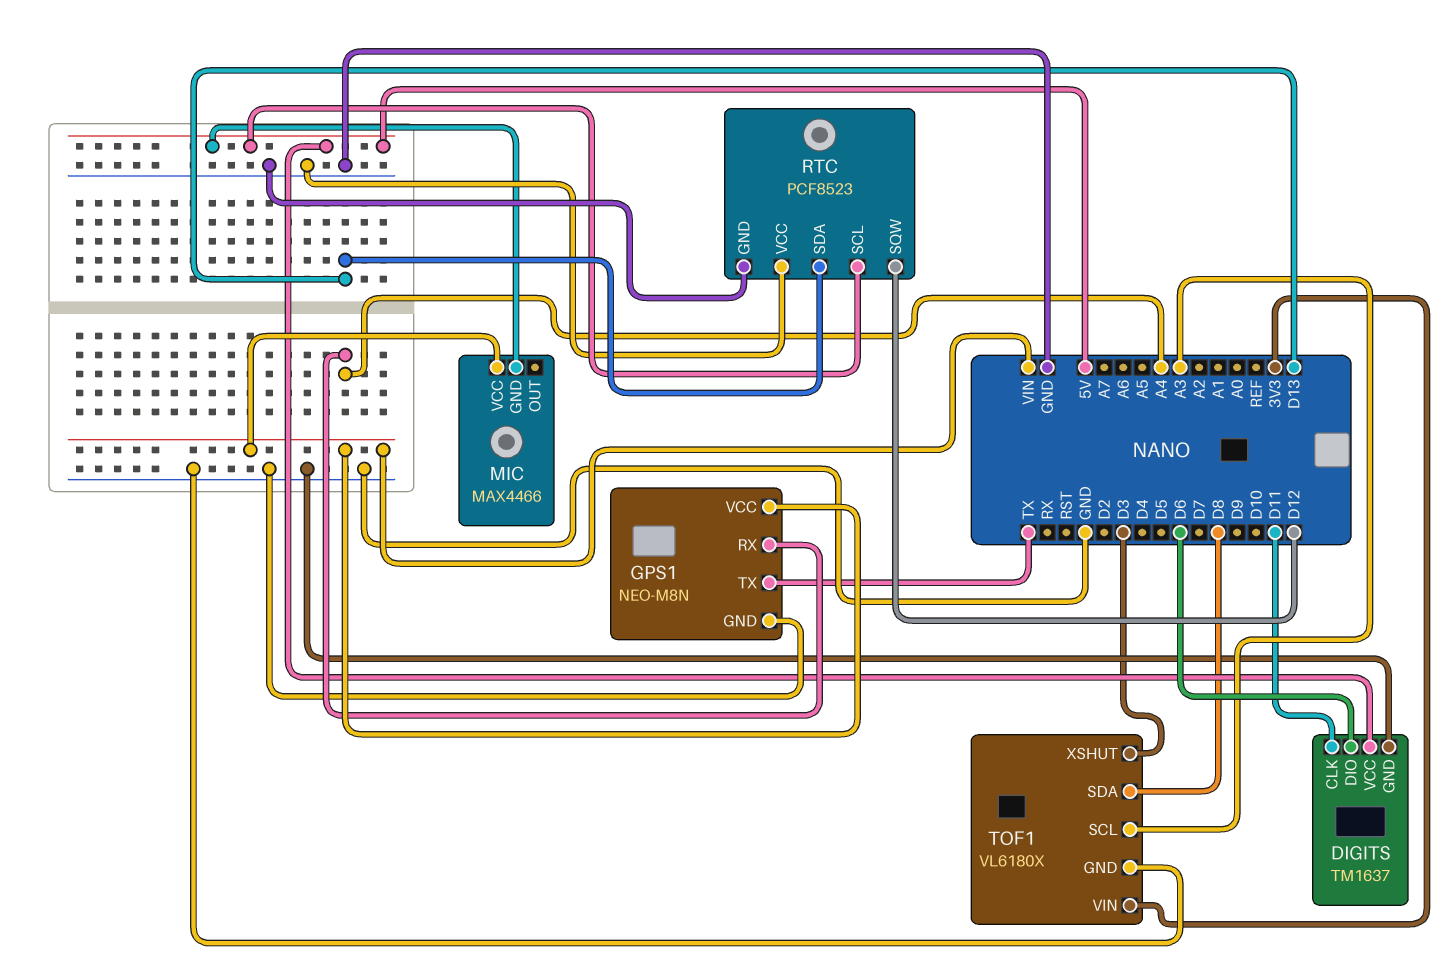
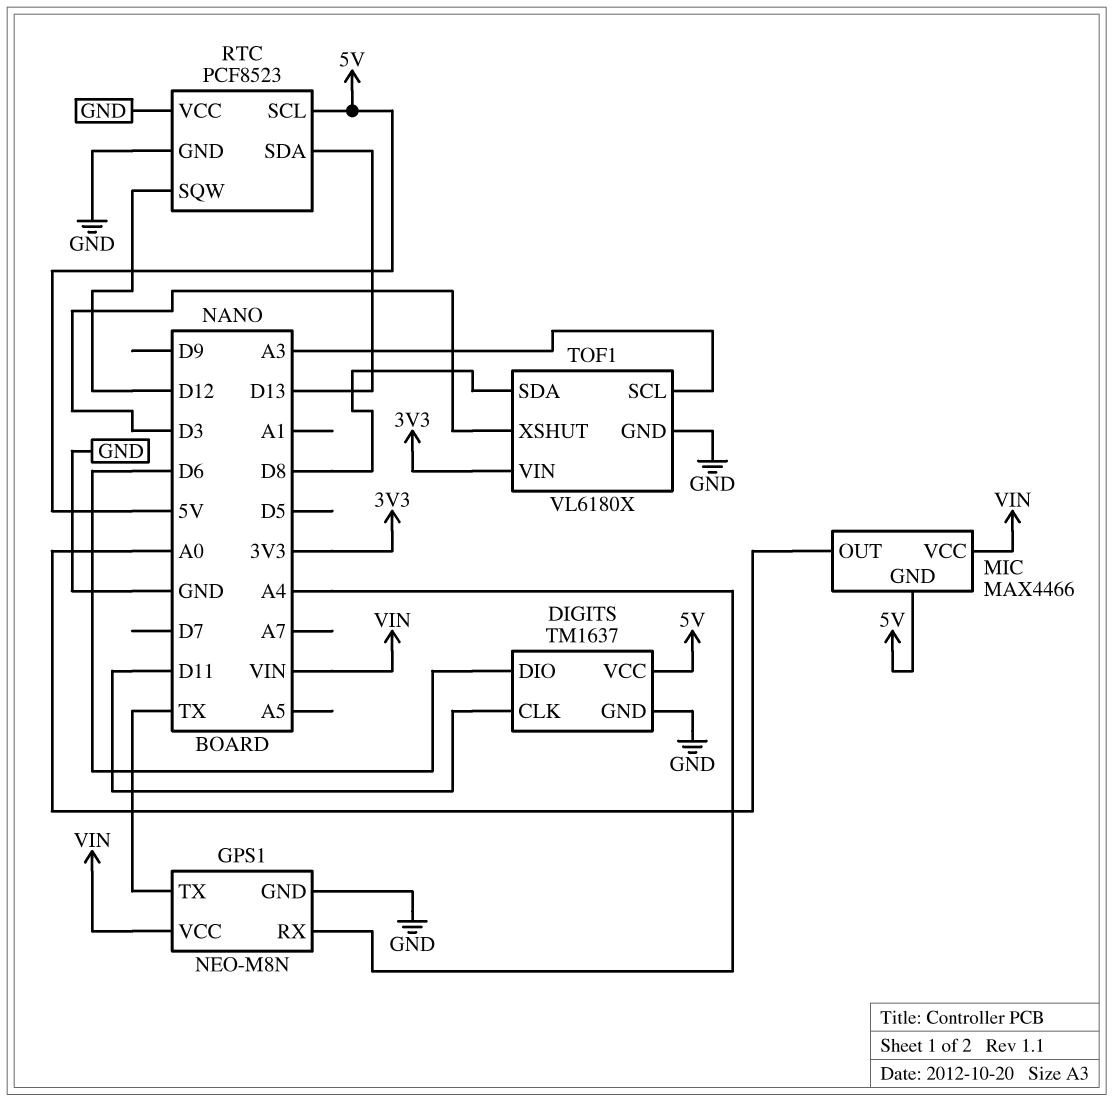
MIC pin OUT: none -> A0

